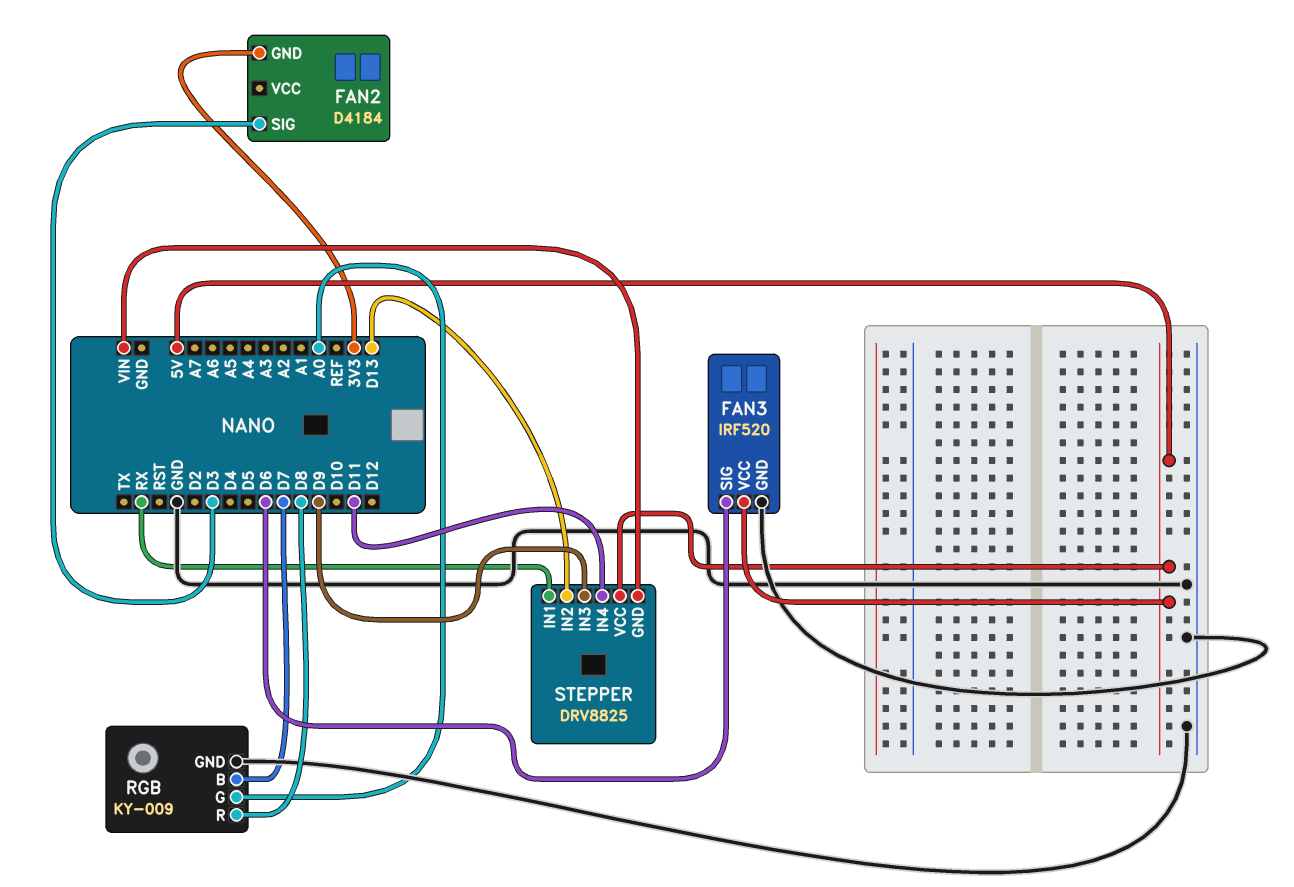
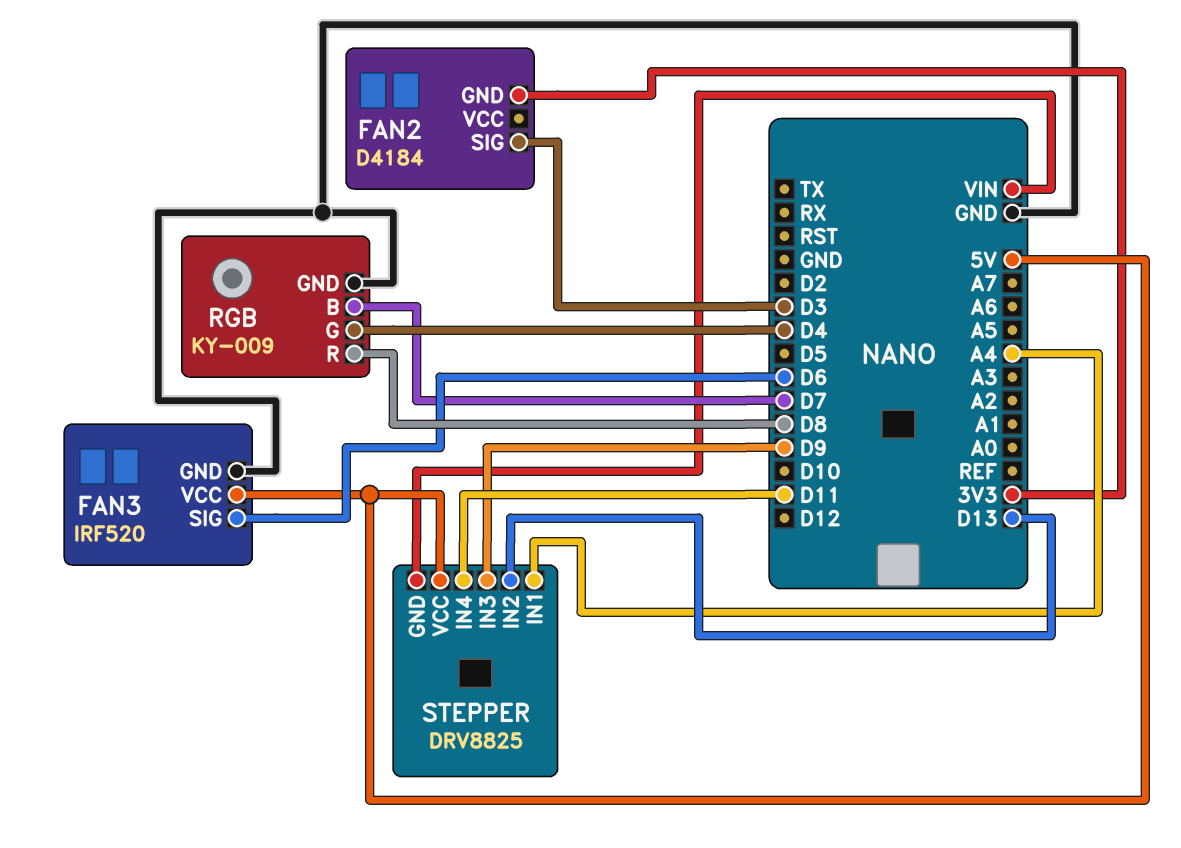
RGB pin G: A0 -> D4
STEPPER pin IN1: RX -> A4

